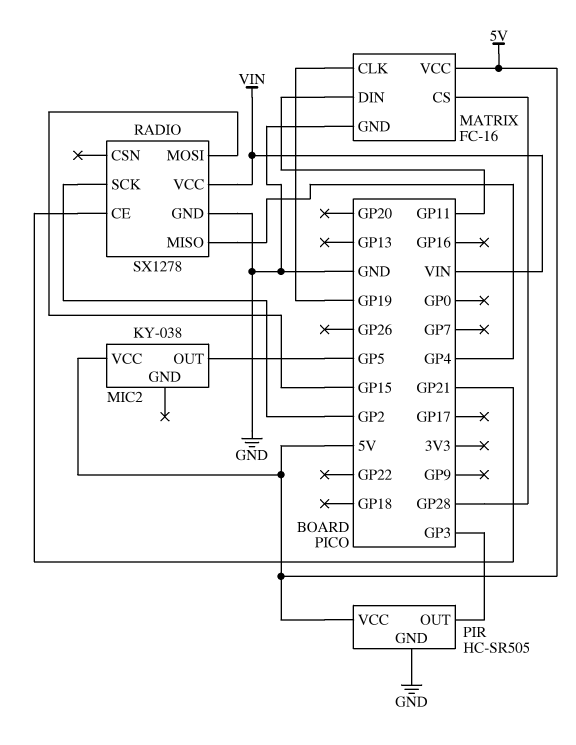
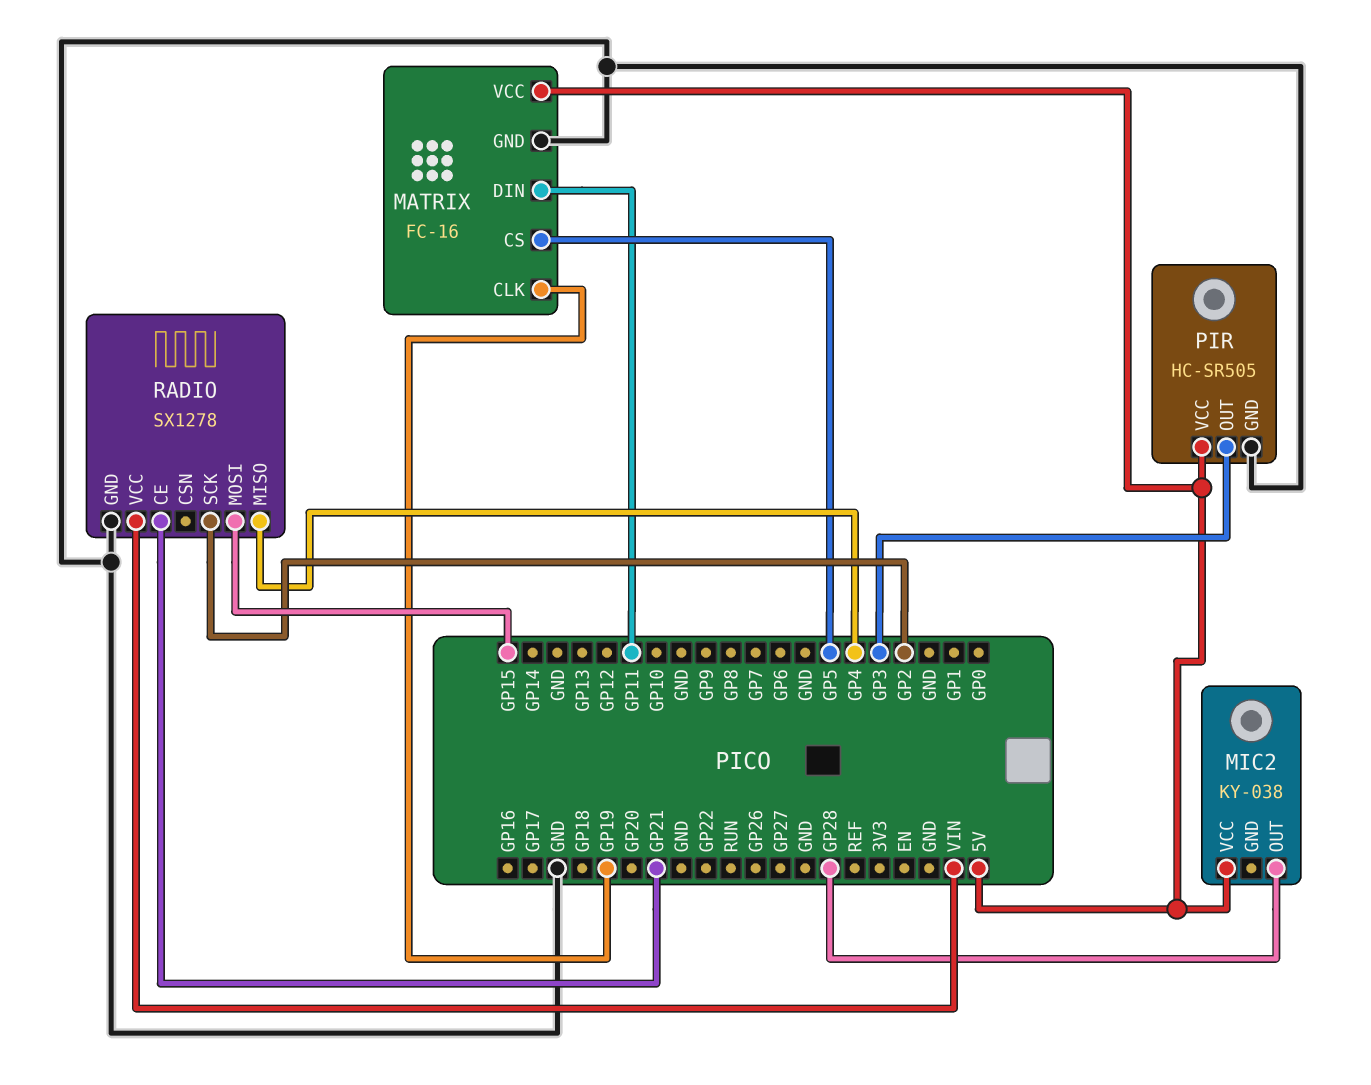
MATRIX pin CS: GP28 -> GP5
MIC2 pin OUT: GP5 -> GP28

